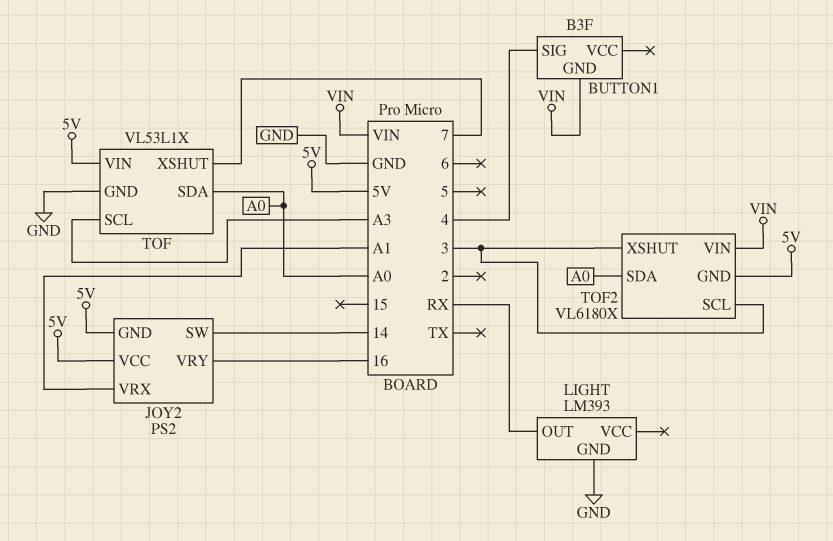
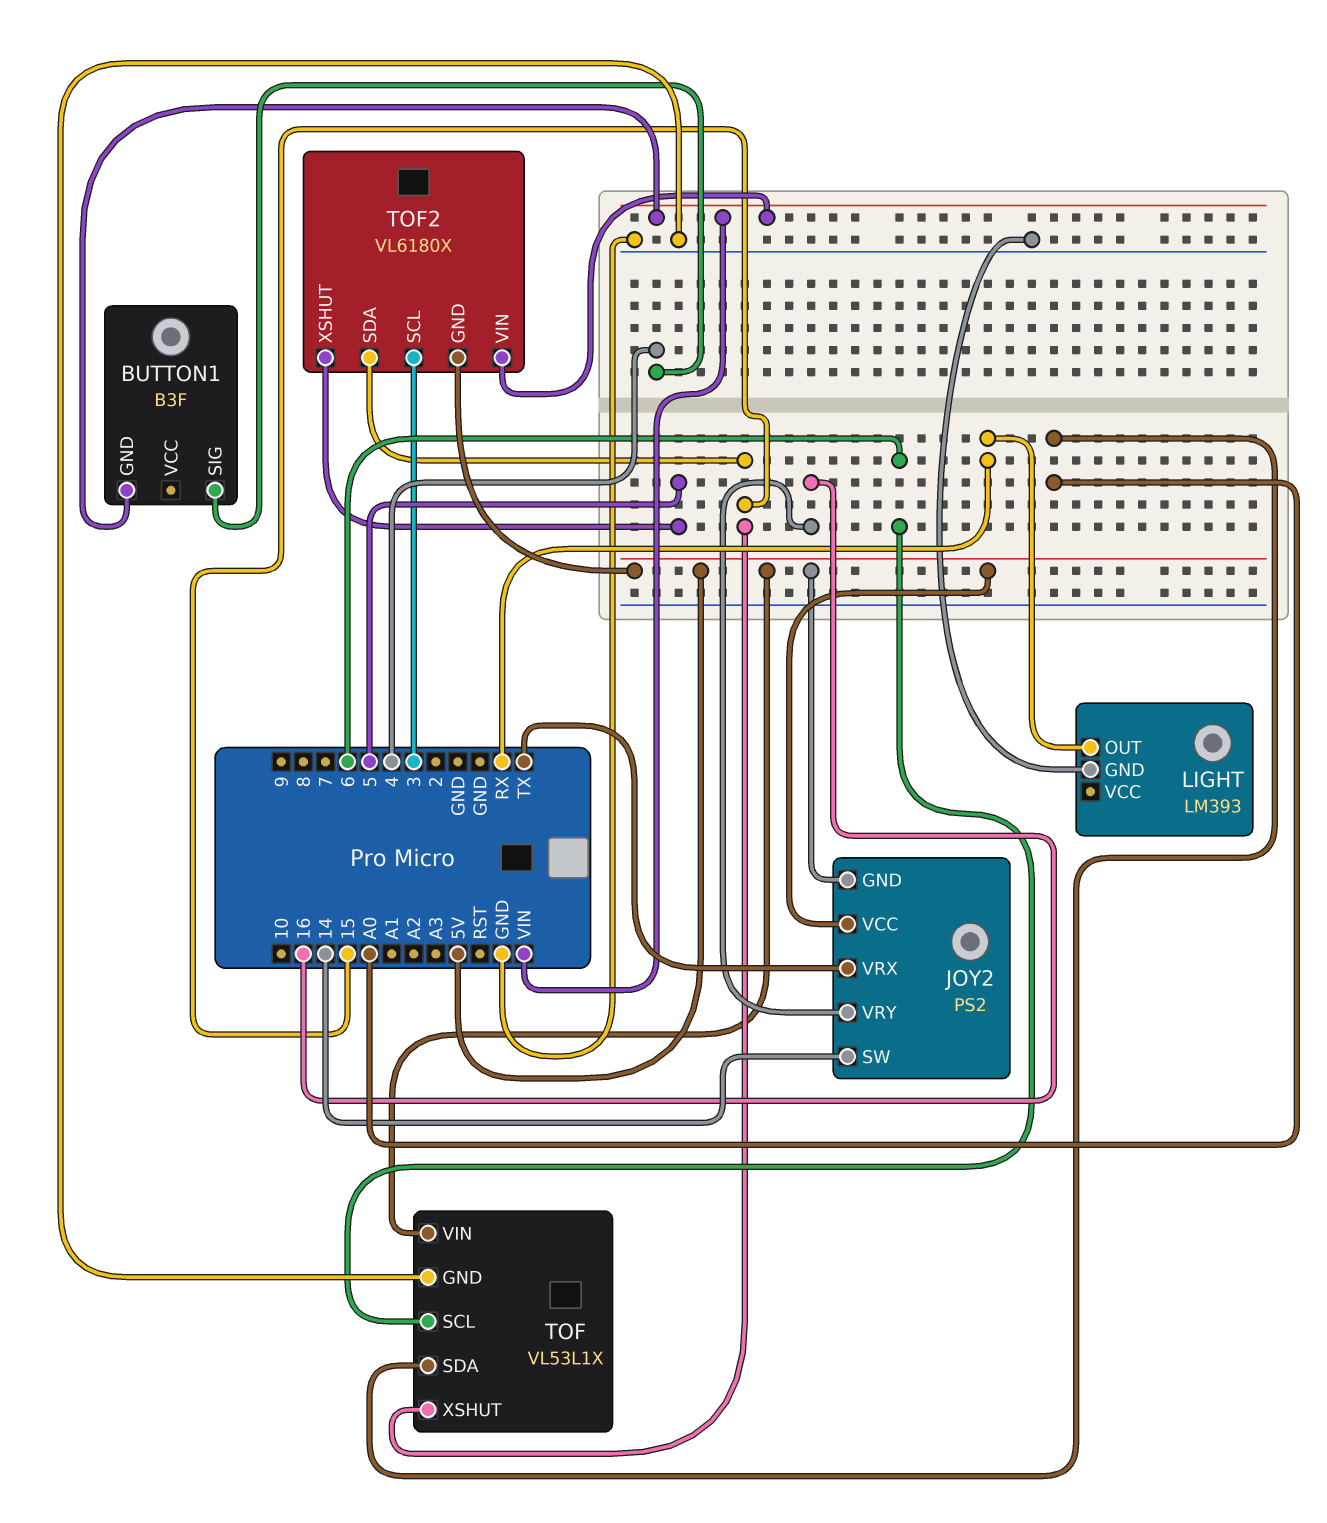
JOY2 pin VRX: A1 -> TX
TOF pin SCL: A3 -> 6
TOF pin XSHUT: 7 -> 15
TOF2 pin SDA: A0 -> 15
TOF2 pin XSHUT: 3 -> 5

